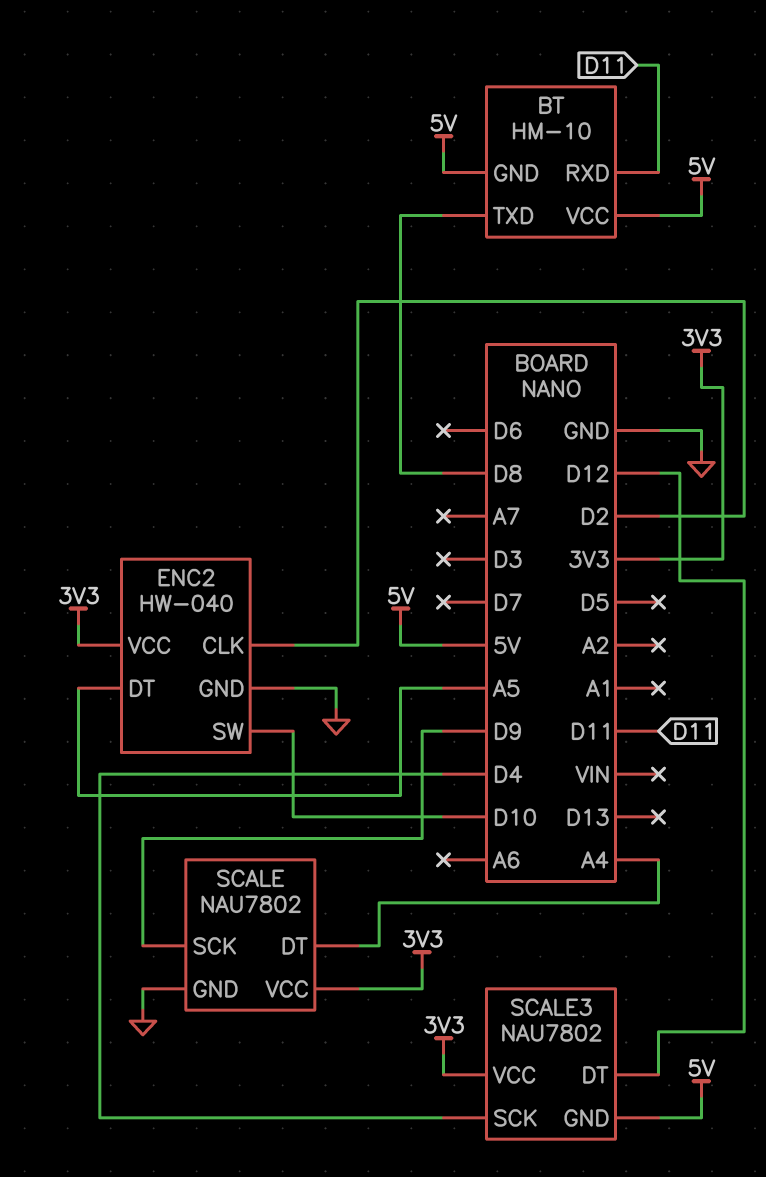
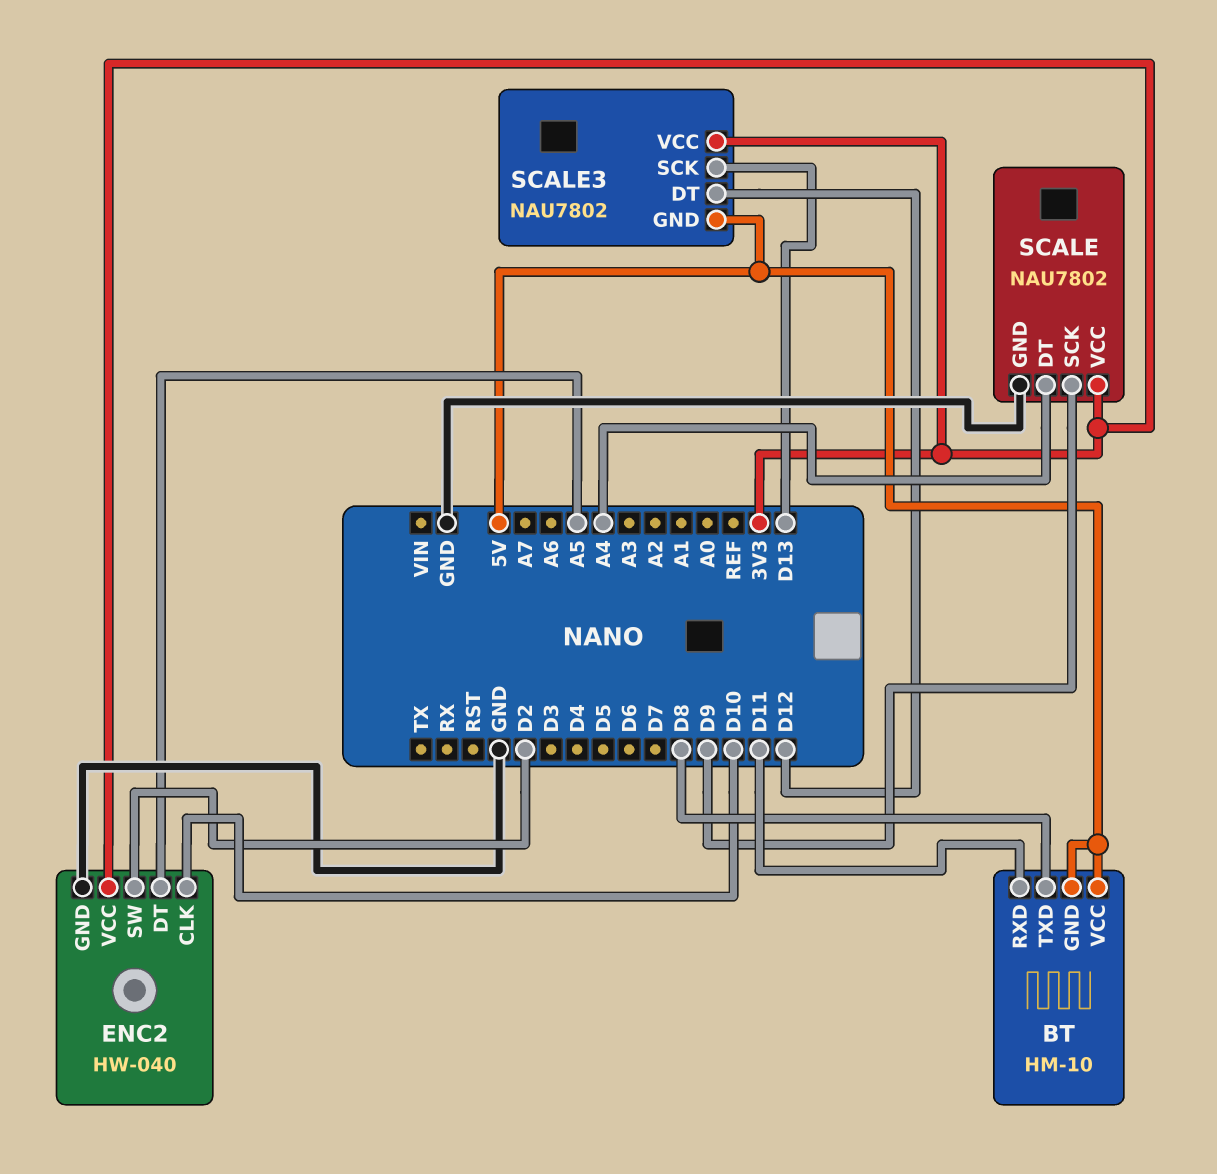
ENC2 pin CLK: D2 -> D10
ENC2 pin SW: D10 -> D2
SCALE3 pin SCK: D4 -> D13

